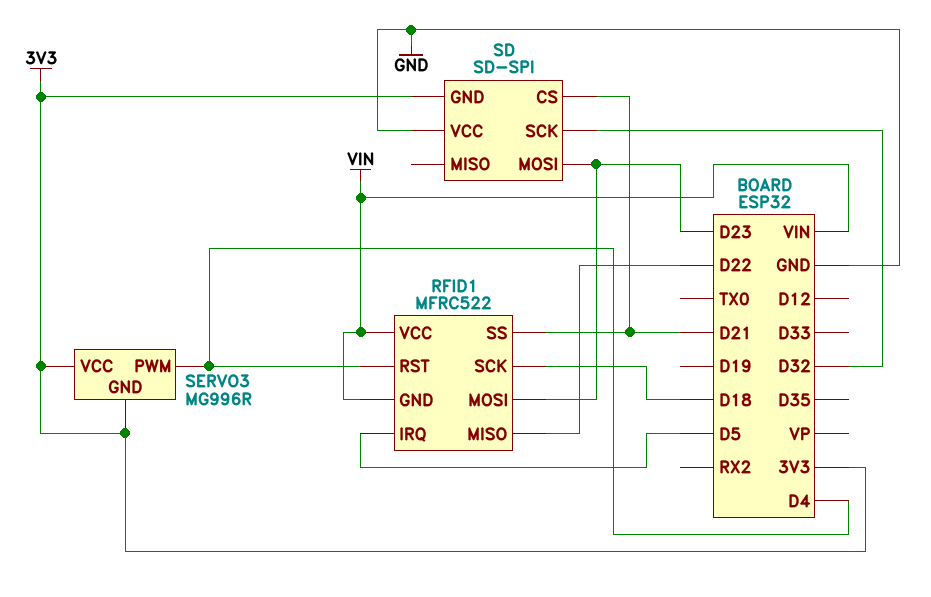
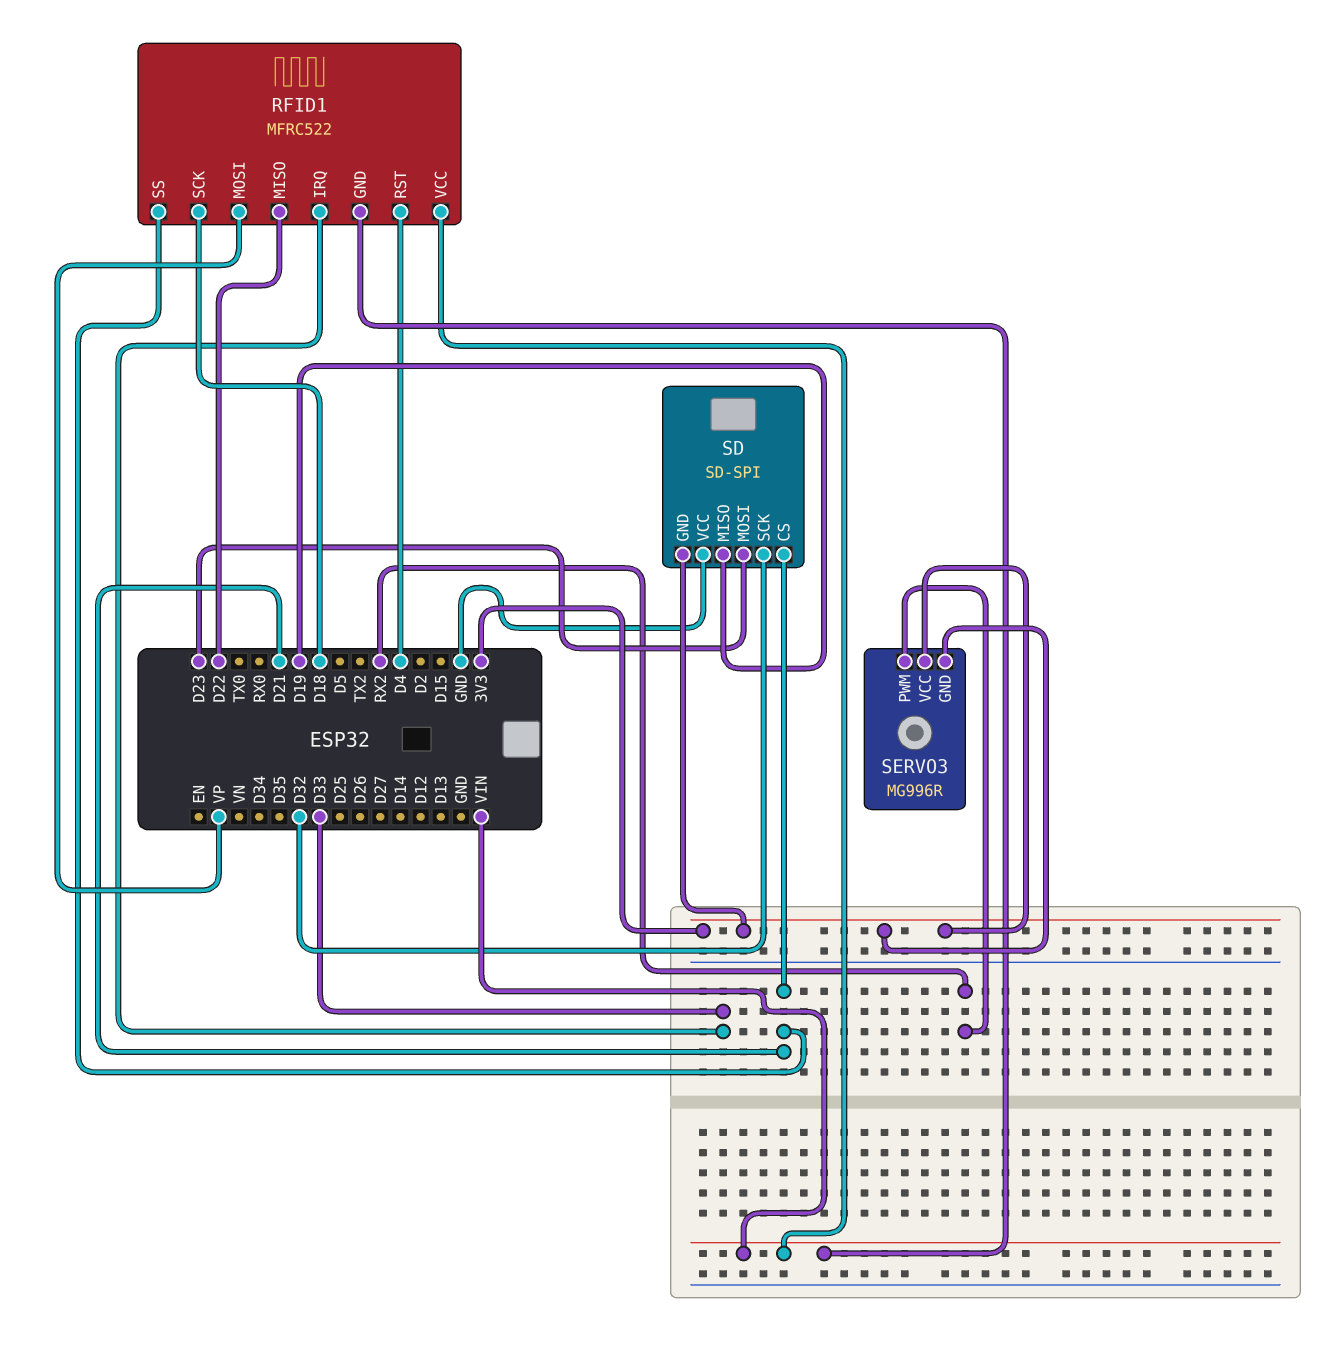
RFID1 pin IRQ: D5 -> D33
RFID1 pin MOSI: D23 -> VP
SD pin MISO: none -> D19
SERVO3 pin PWM: D4 -> RX2

